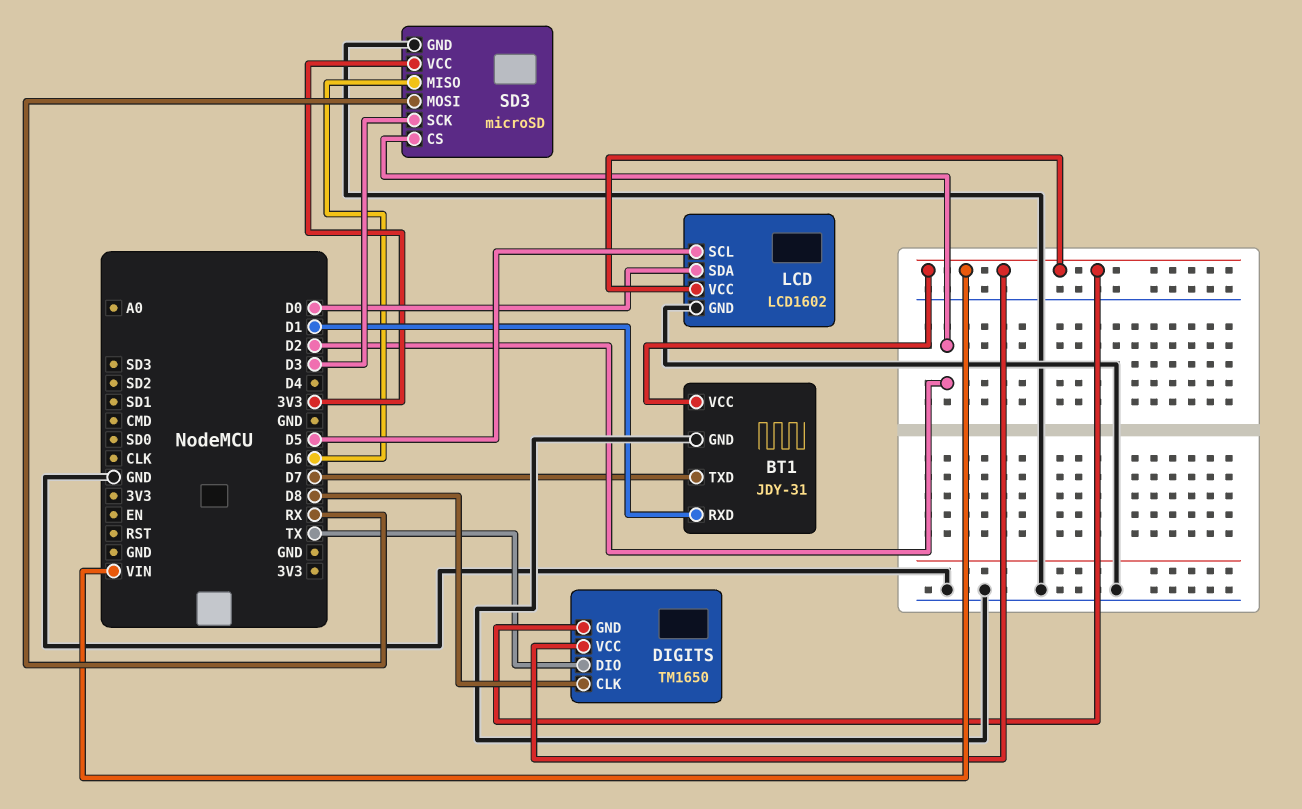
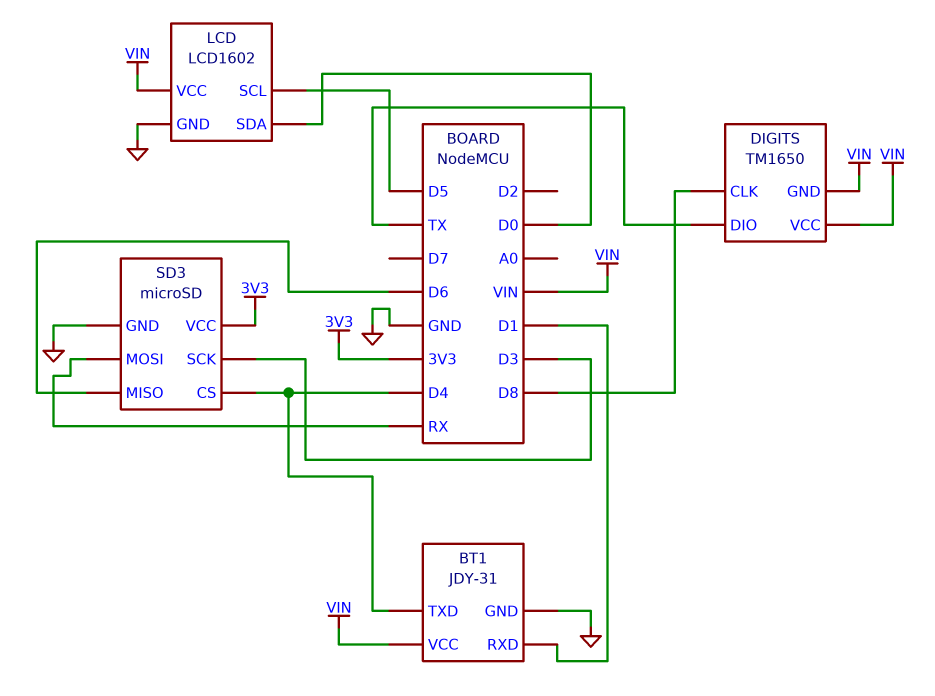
BT1 pin TXD: D7 -> D4
SD3 pin CS: D2 -> D4

